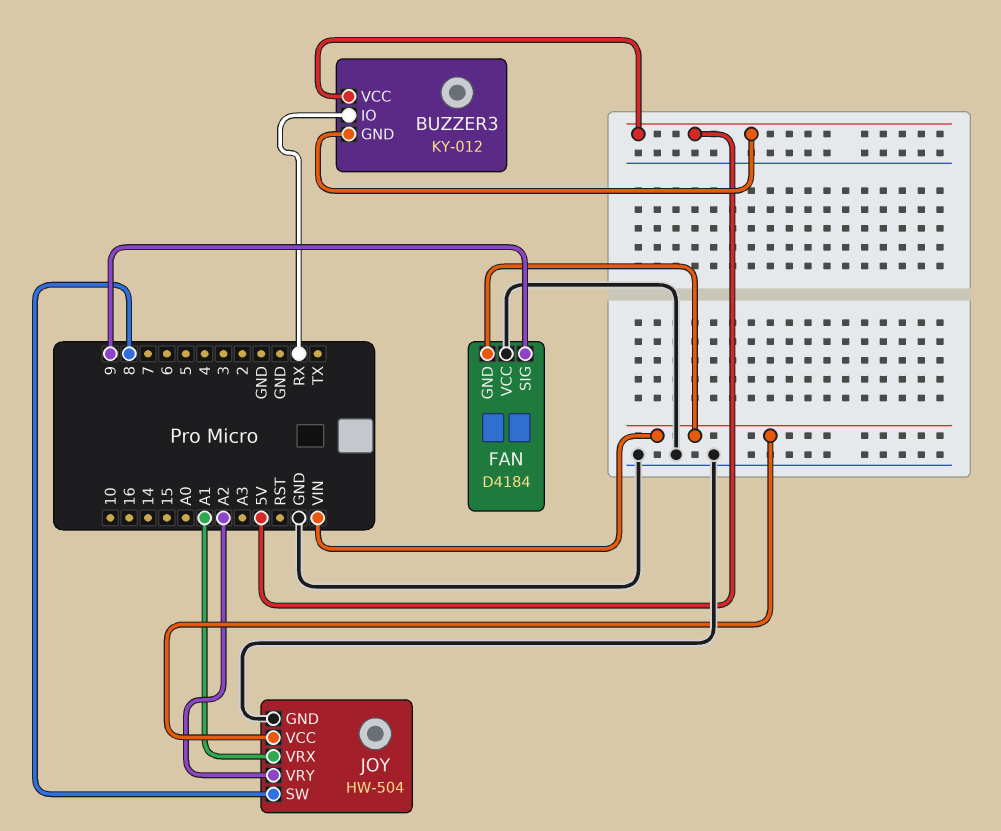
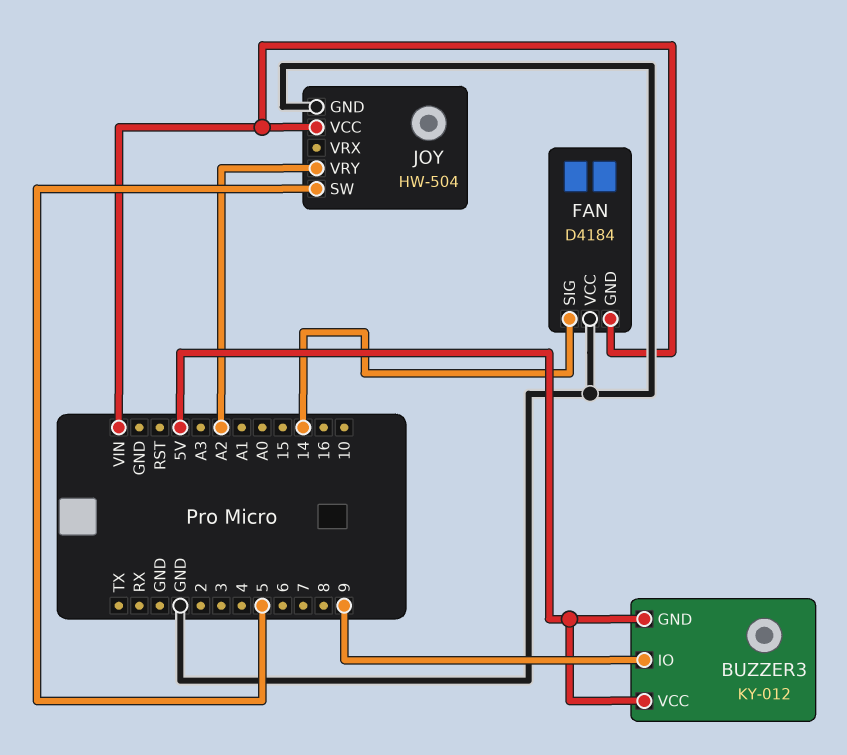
BUZZER3 pin IO: RX -> 9
FAN pin SIG: 9 -> 14
JOY pin SW: 8 -> 5
JOY pin VRX: A1 -> none

